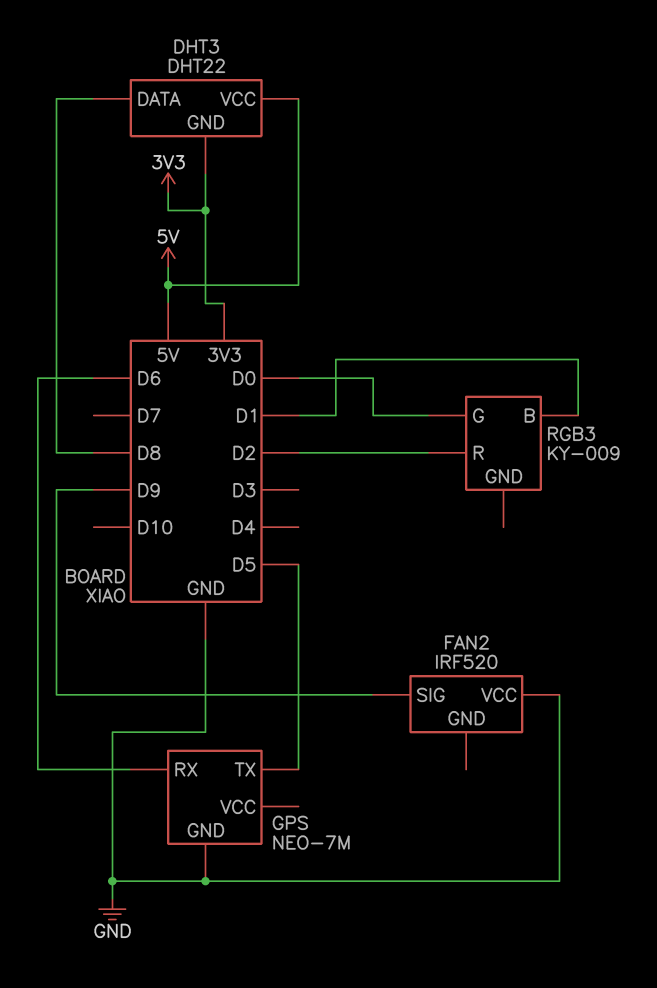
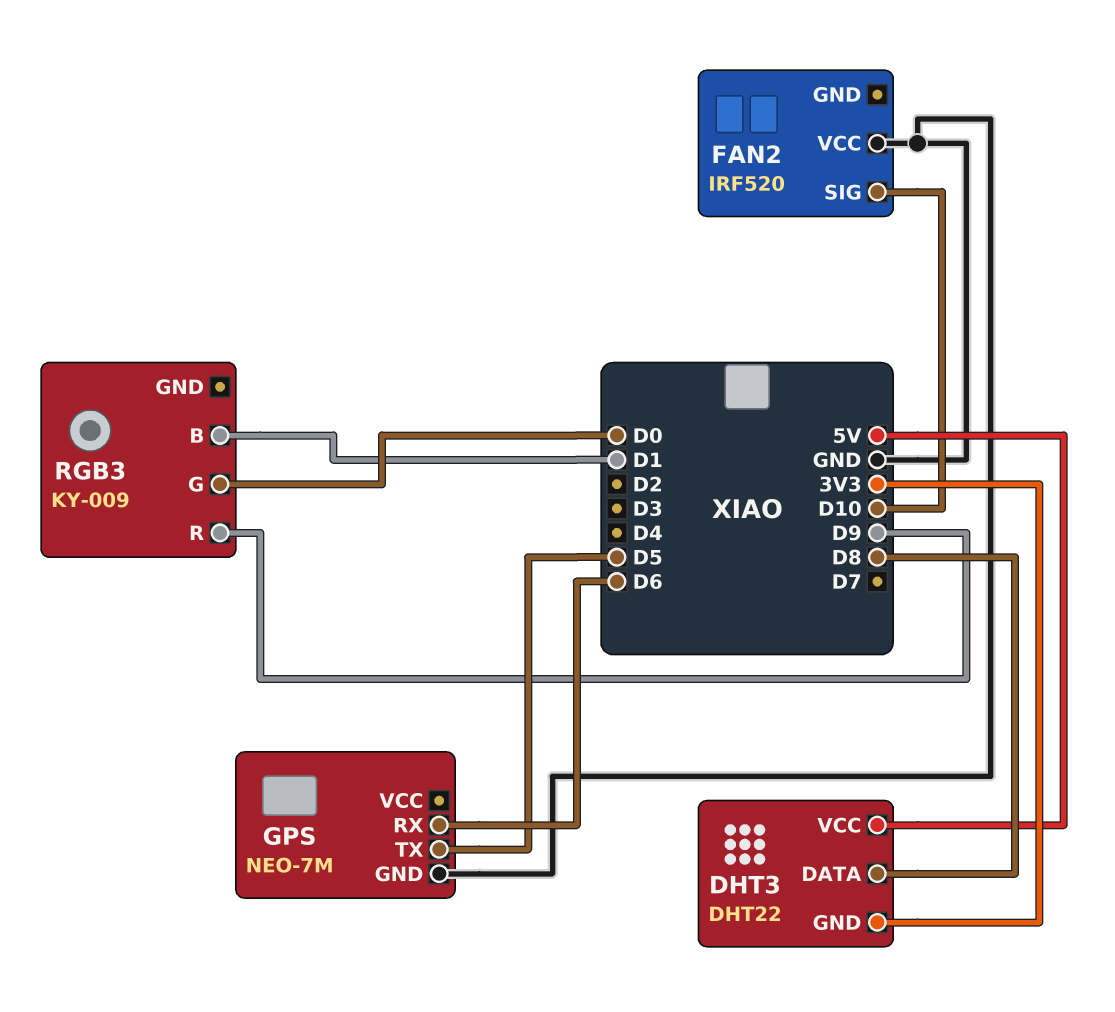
FAN2 pin SIG: D9 -> D10
RGB3 pin R: D2 -> D9

